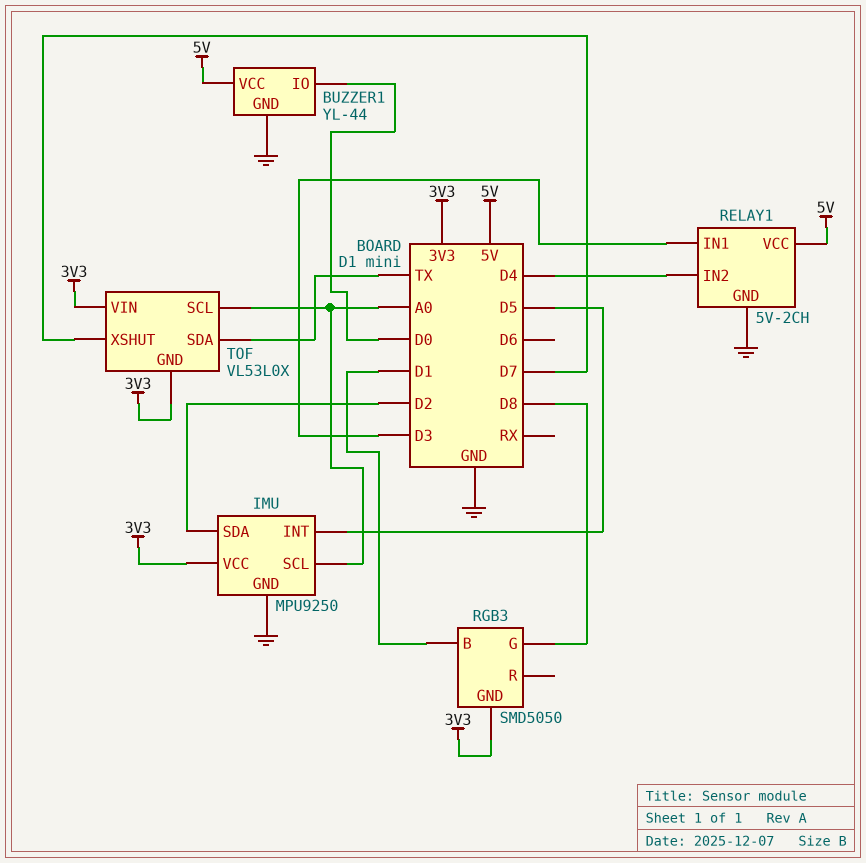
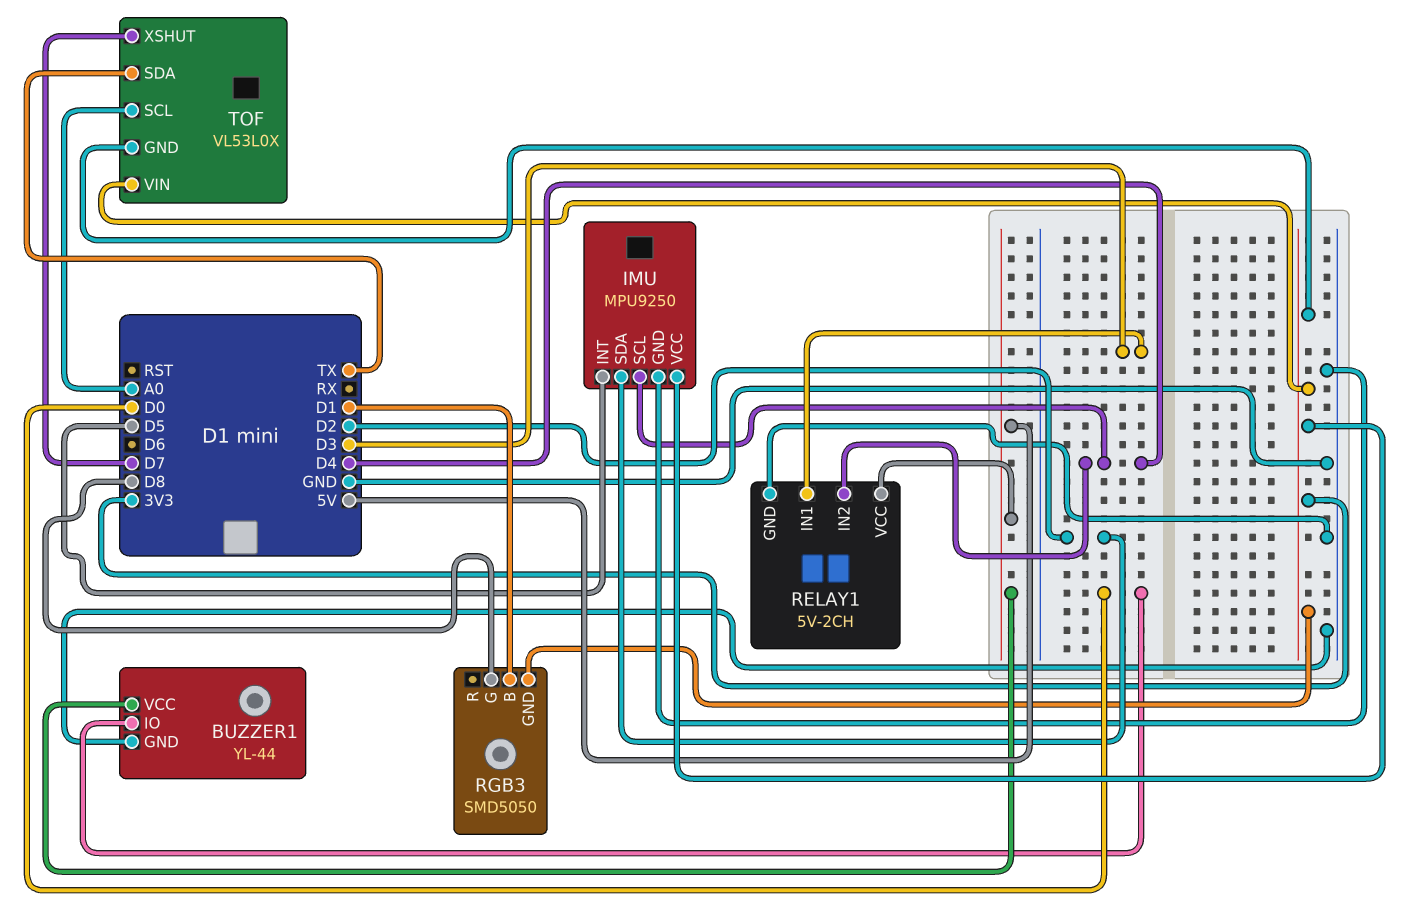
IMU pin SCL: A0 -> D4

